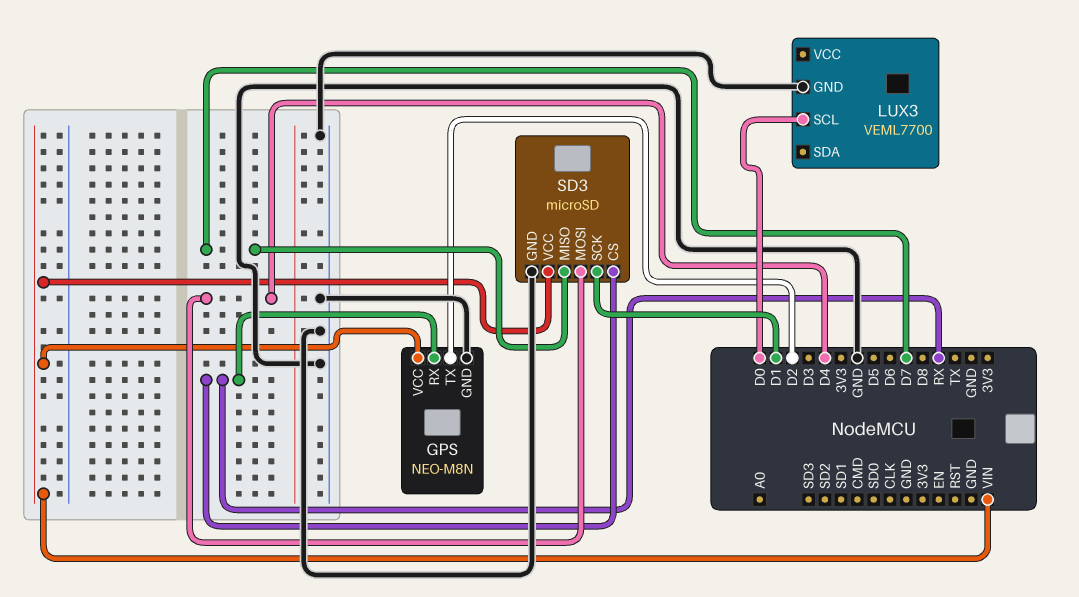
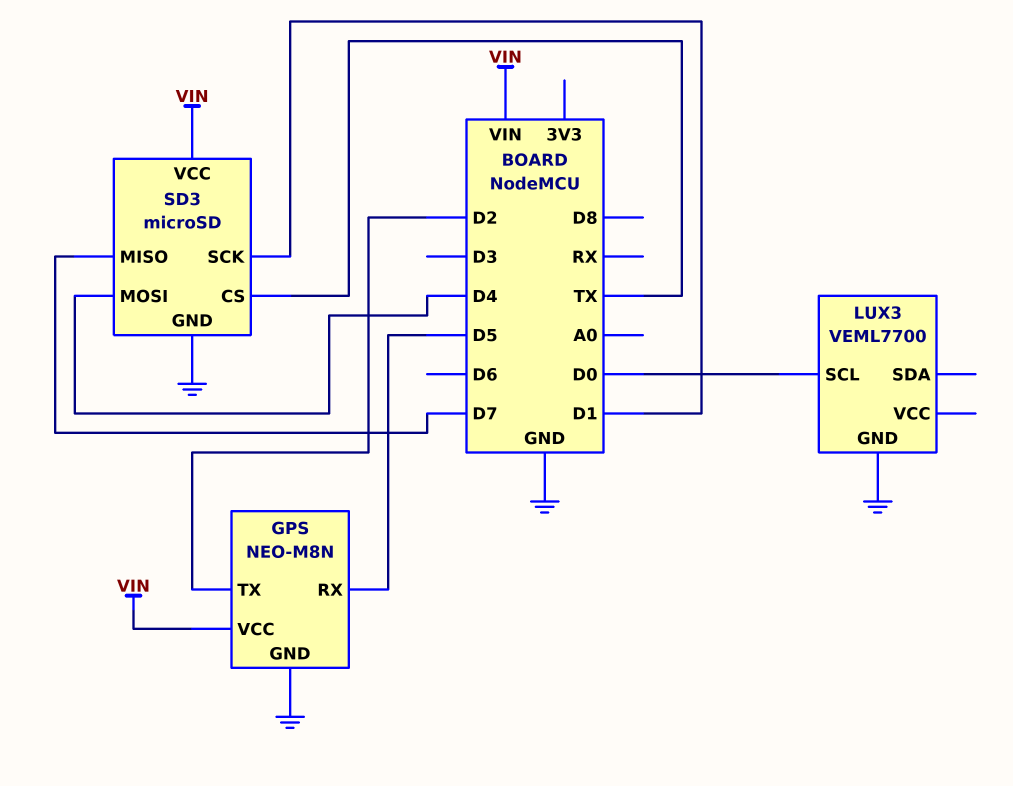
GPS pin RX: RX -> D5
SD3 pin CS: RX -> TX

